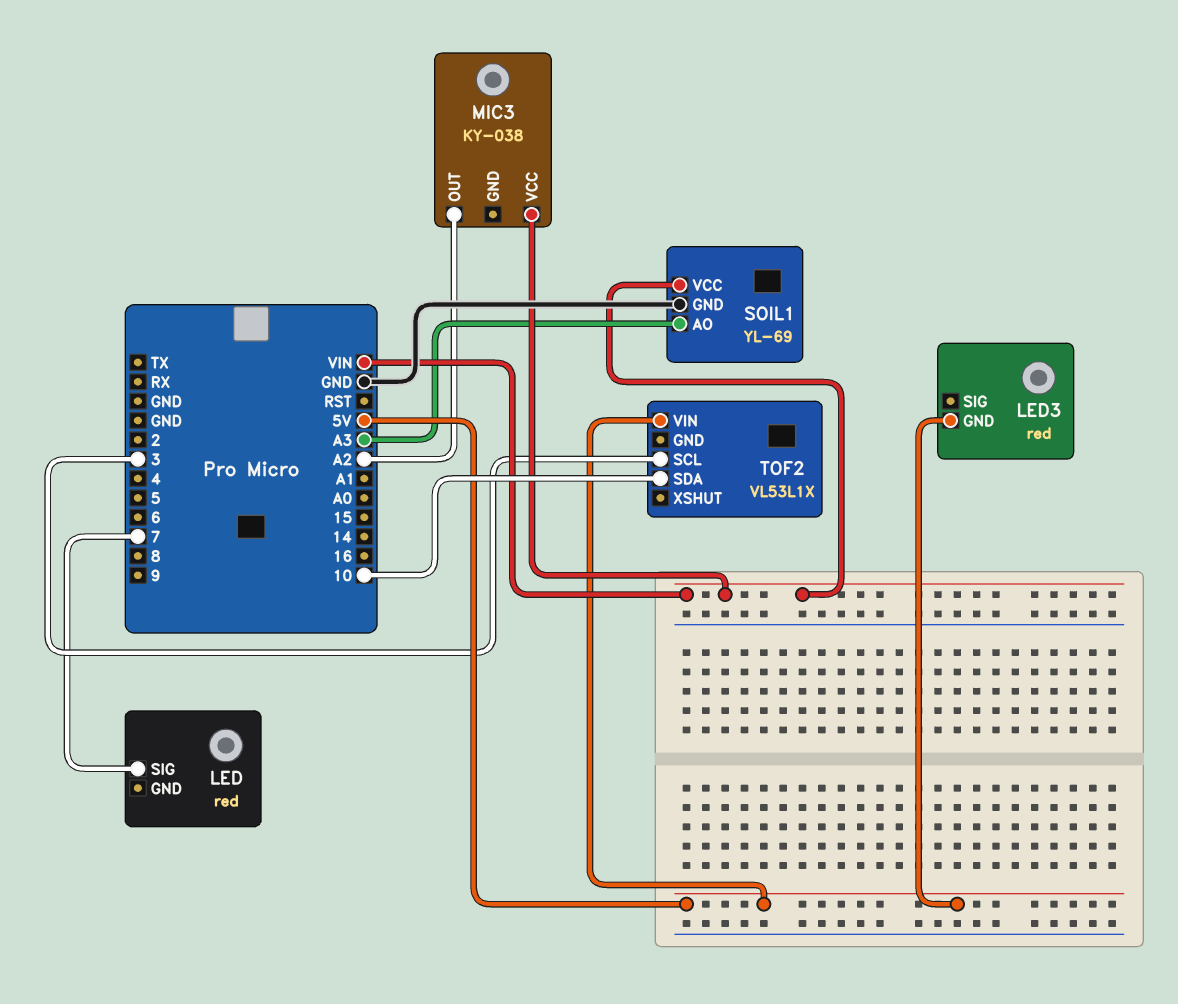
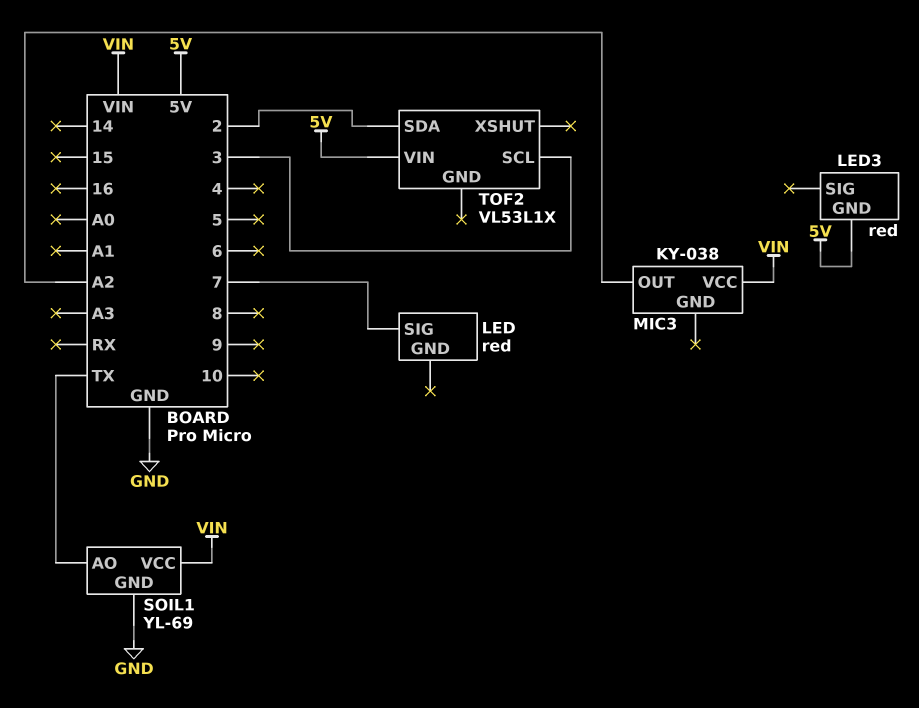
SOIL1 pin AO: A3 -> TX
TOF2 pin SDA: 10 -> 2

